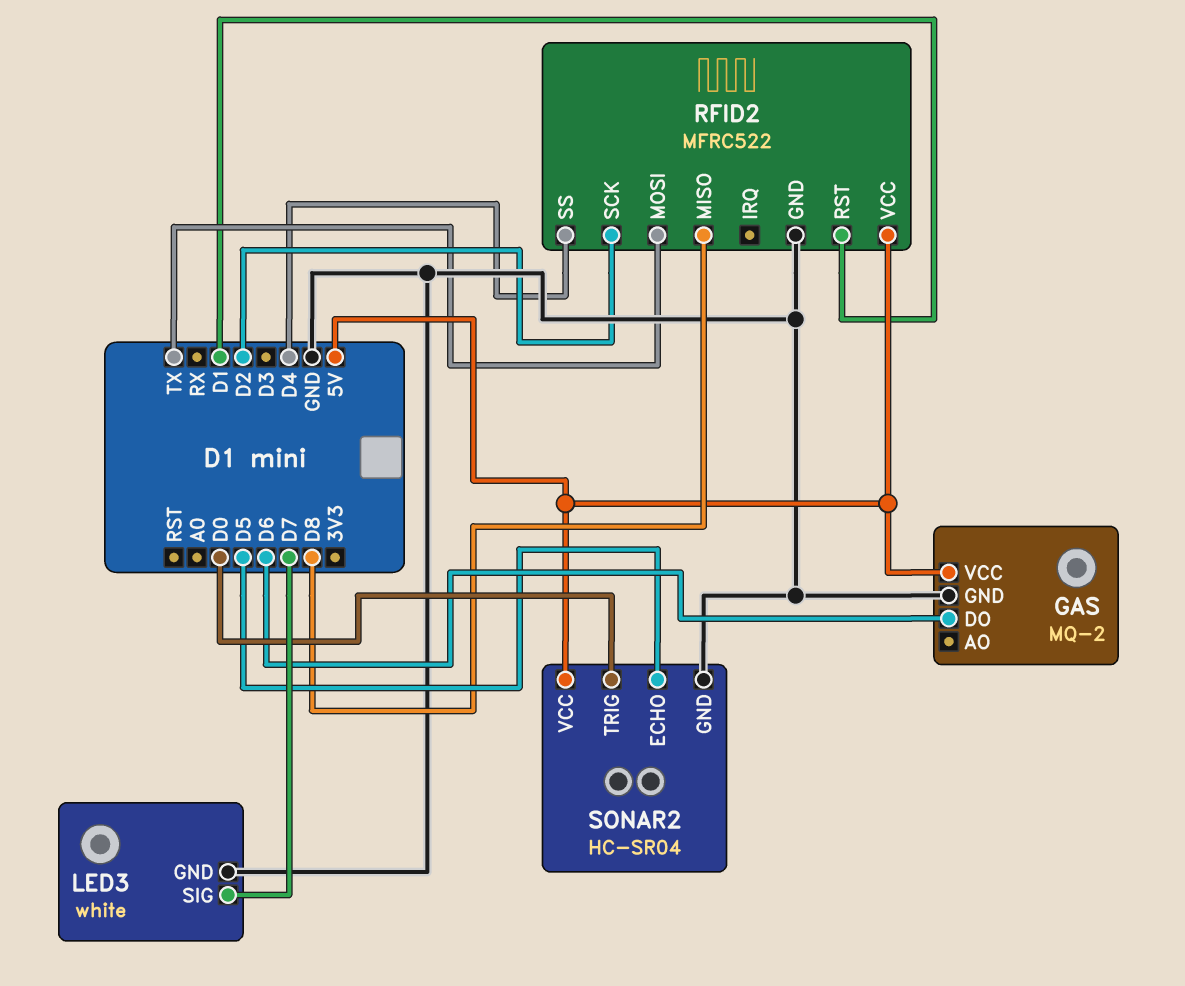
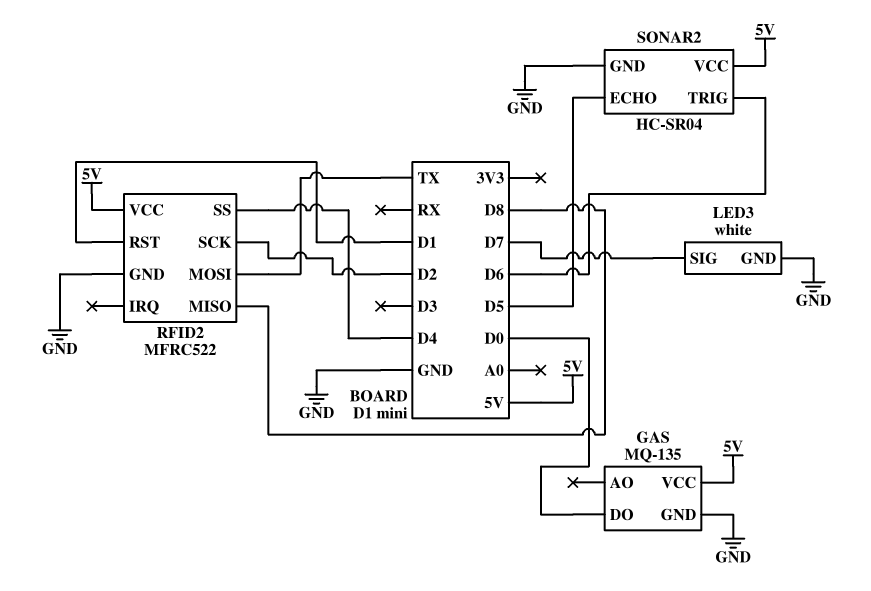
GAS: MQ-2 -> MQ-135
GAS pin DO: D6 -> D0
SONAR2 pin TRIG: D0 -> D6

